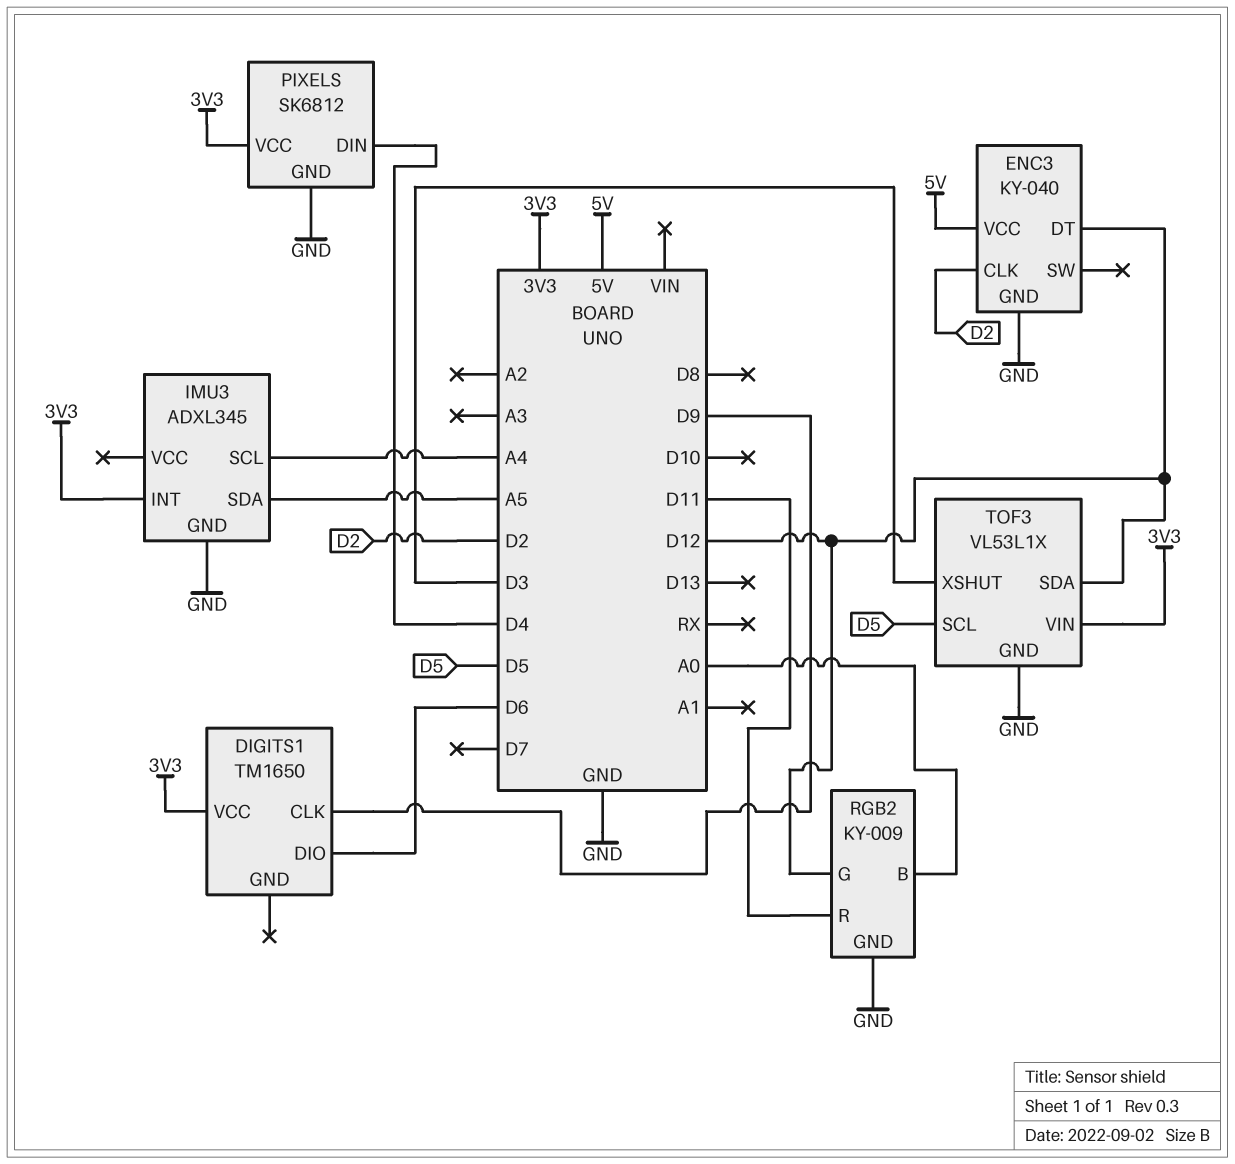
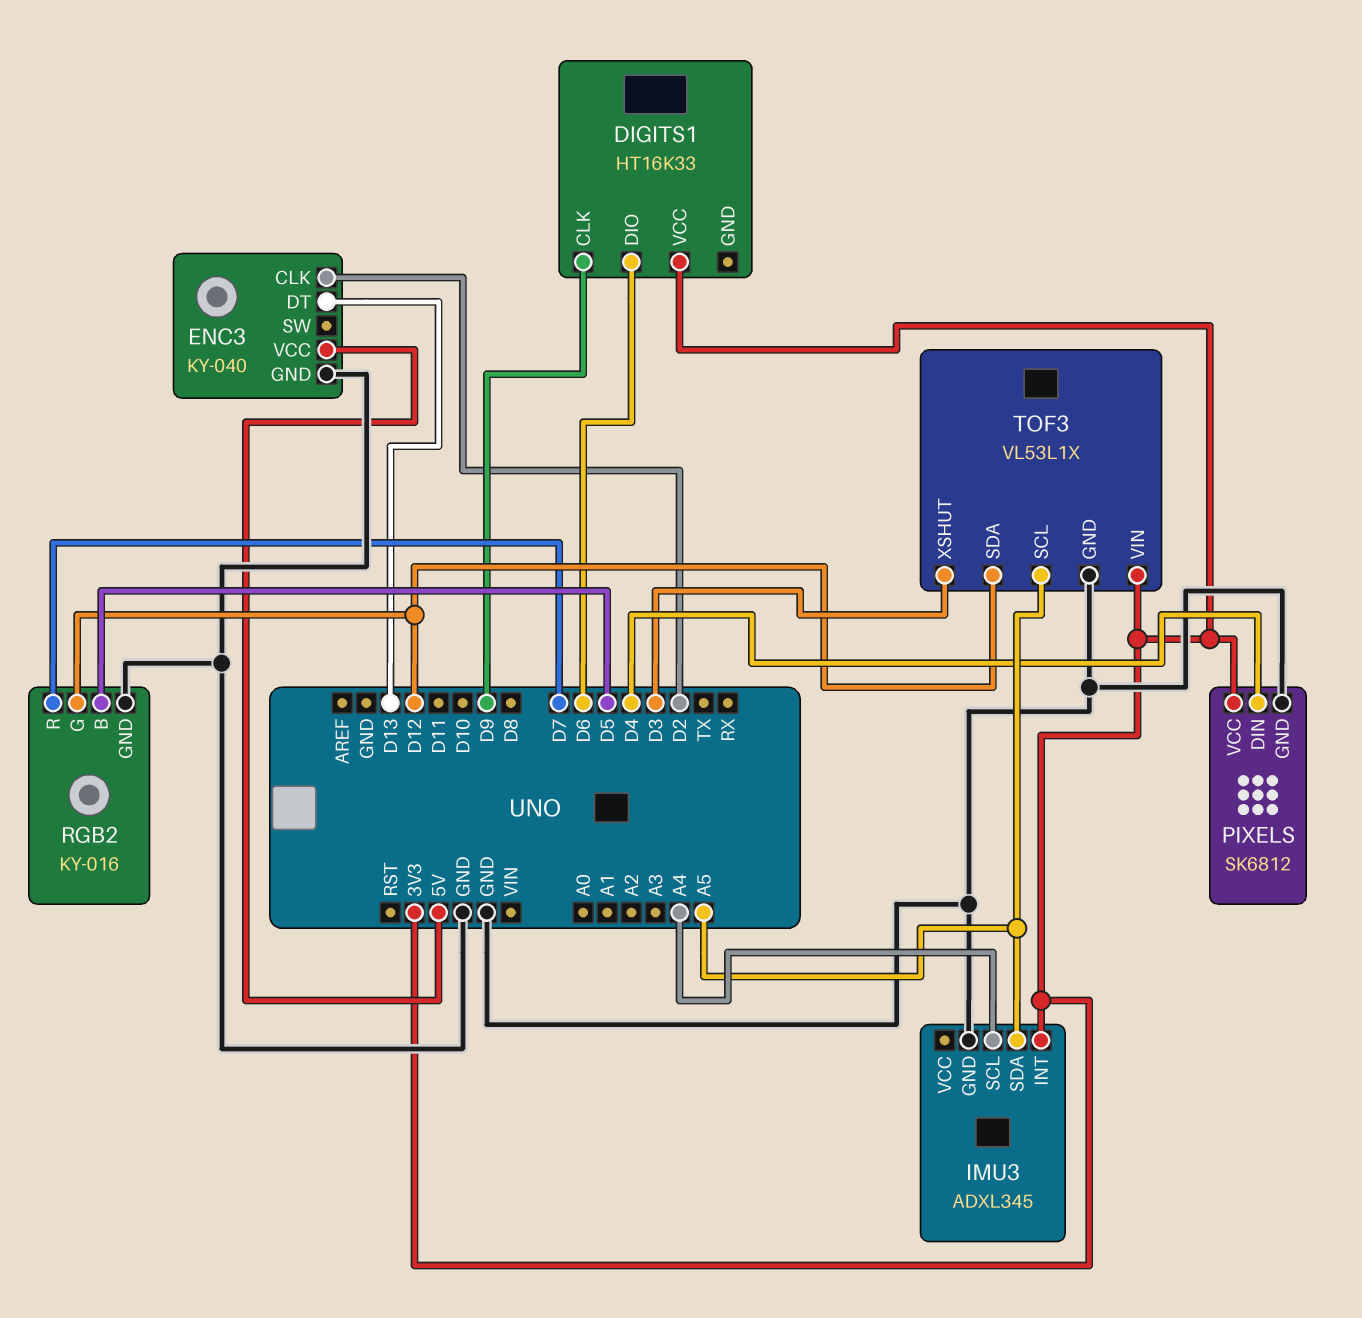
DIGITS1: TM1650 -> HT16K33
ENC3 pin DT: D12 -> D13
RGB2: KY-009 -> KY-016
RGB2 pin B: A0 -> D5
RGB2 pin R: D11 -> D7
TOF3 pin SCL: D5 -> A5

